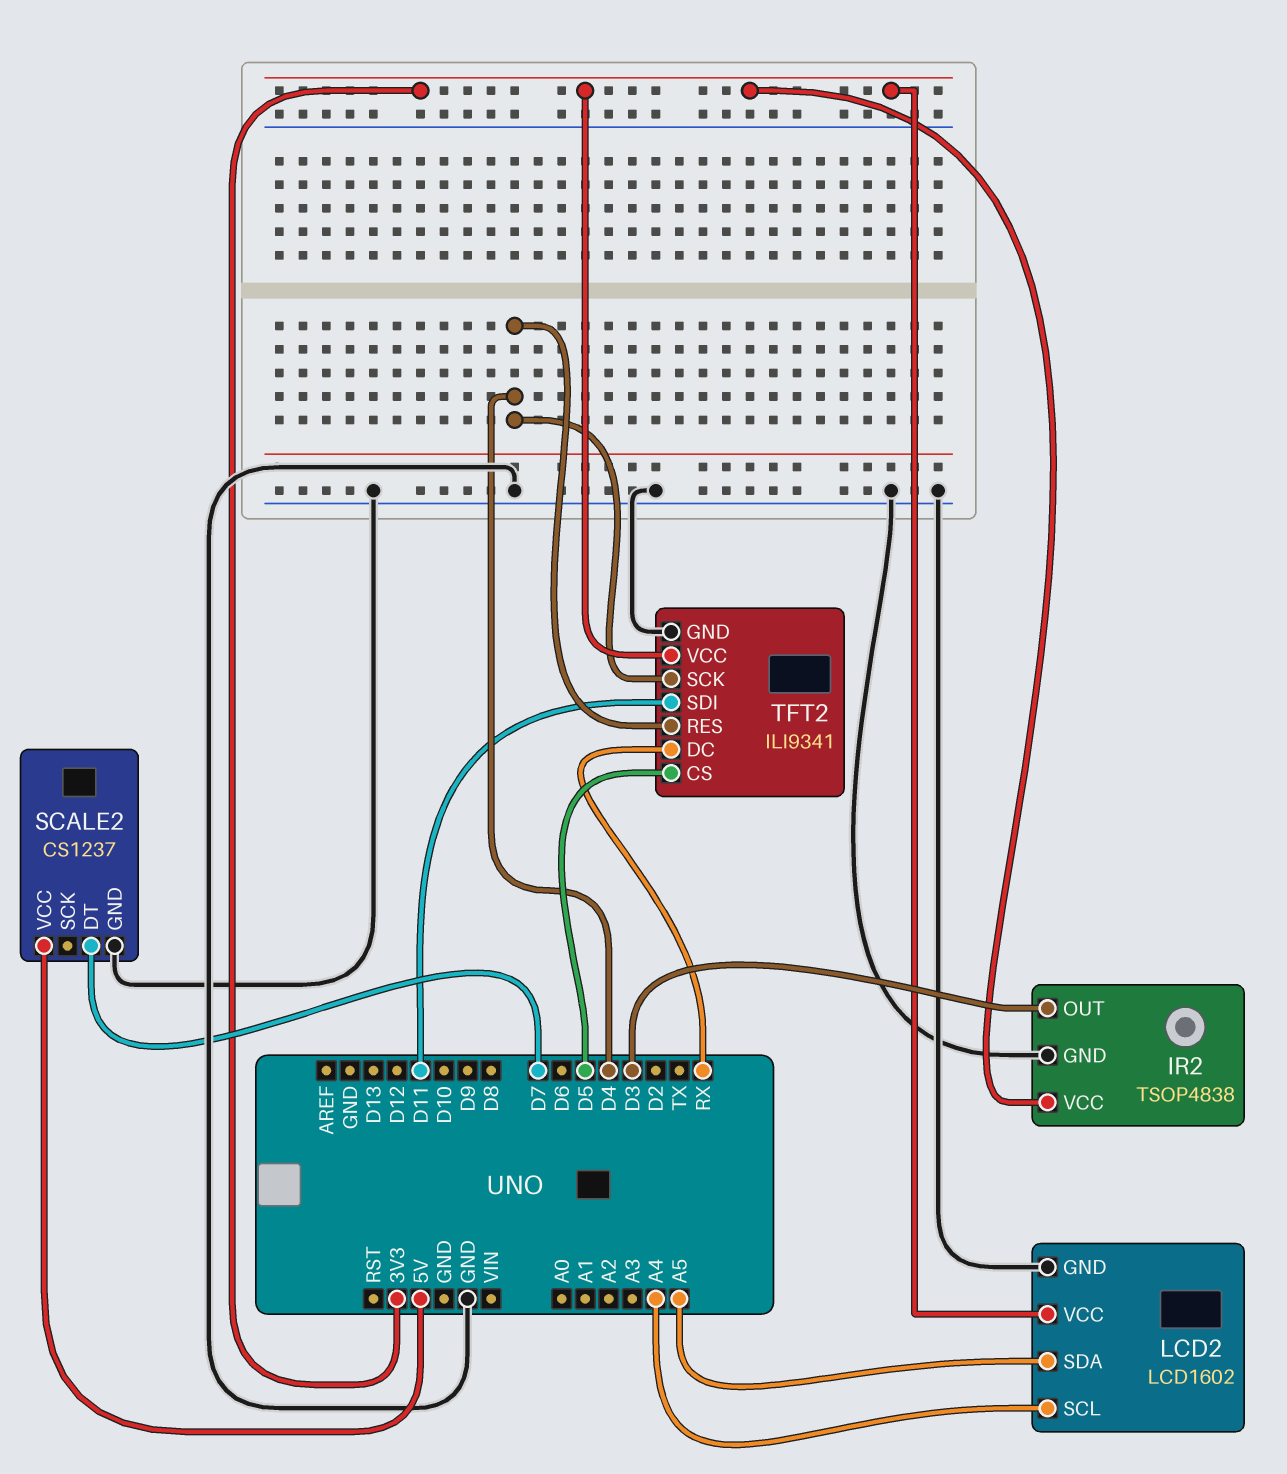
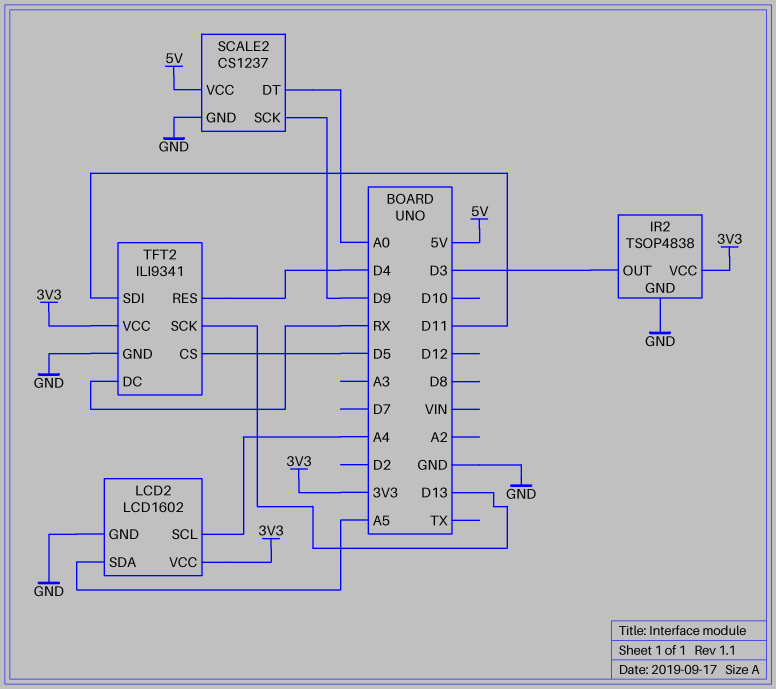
SCALE2 pin DT: D7 -> A0
SCALE2 pin SCK: none -> D9
TFT2 pin SCK: D4 -> D13

